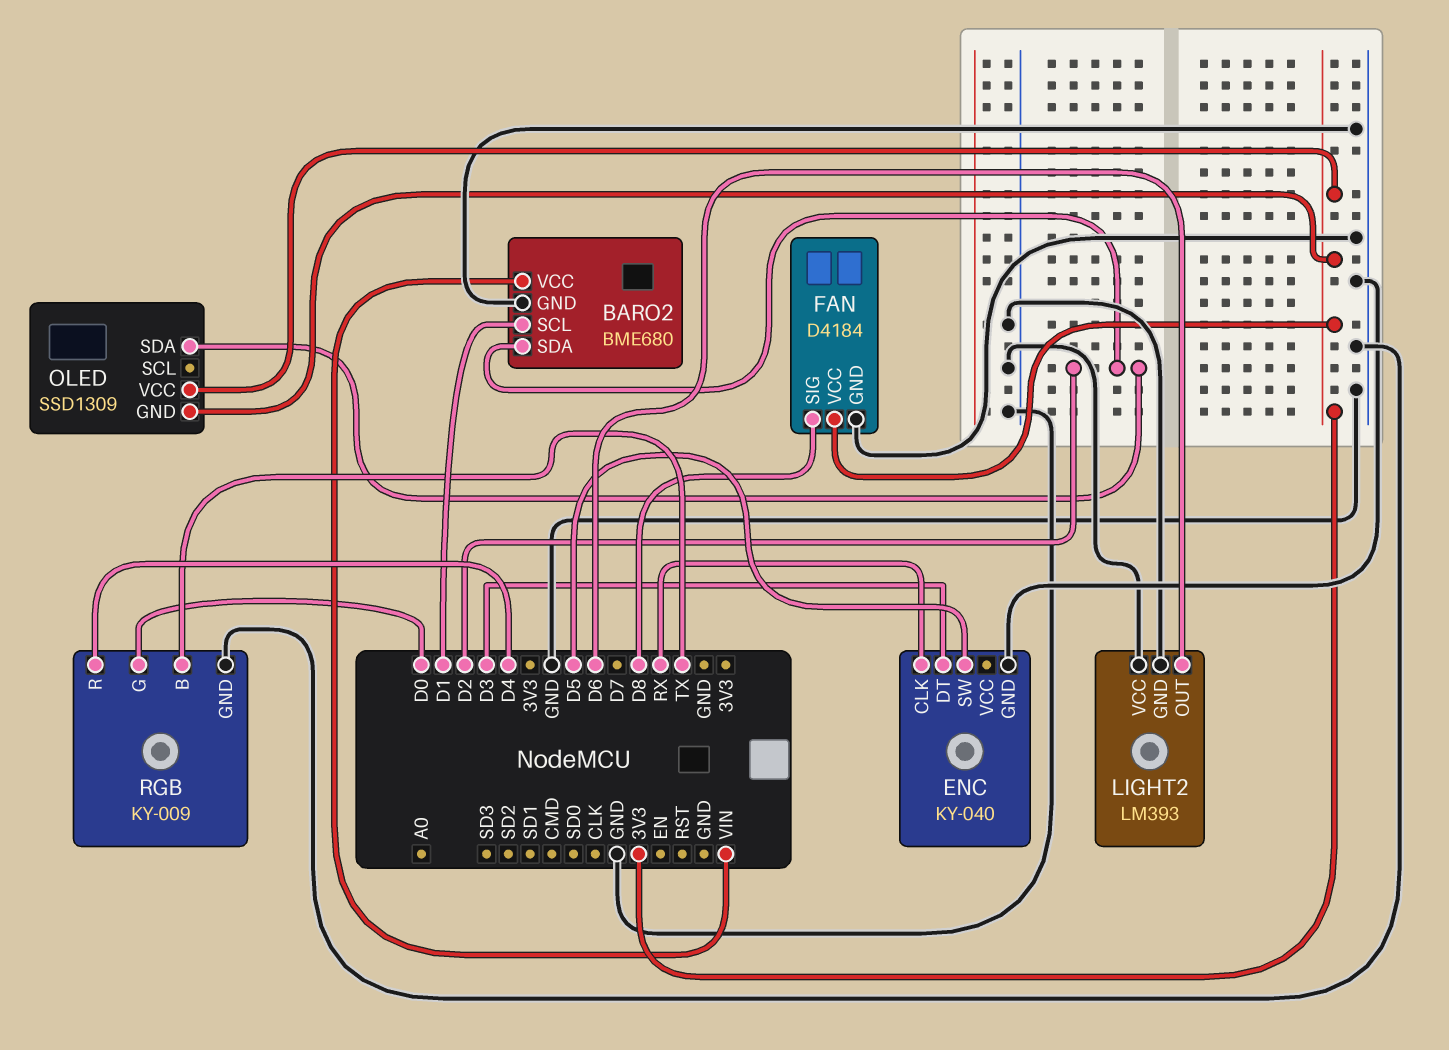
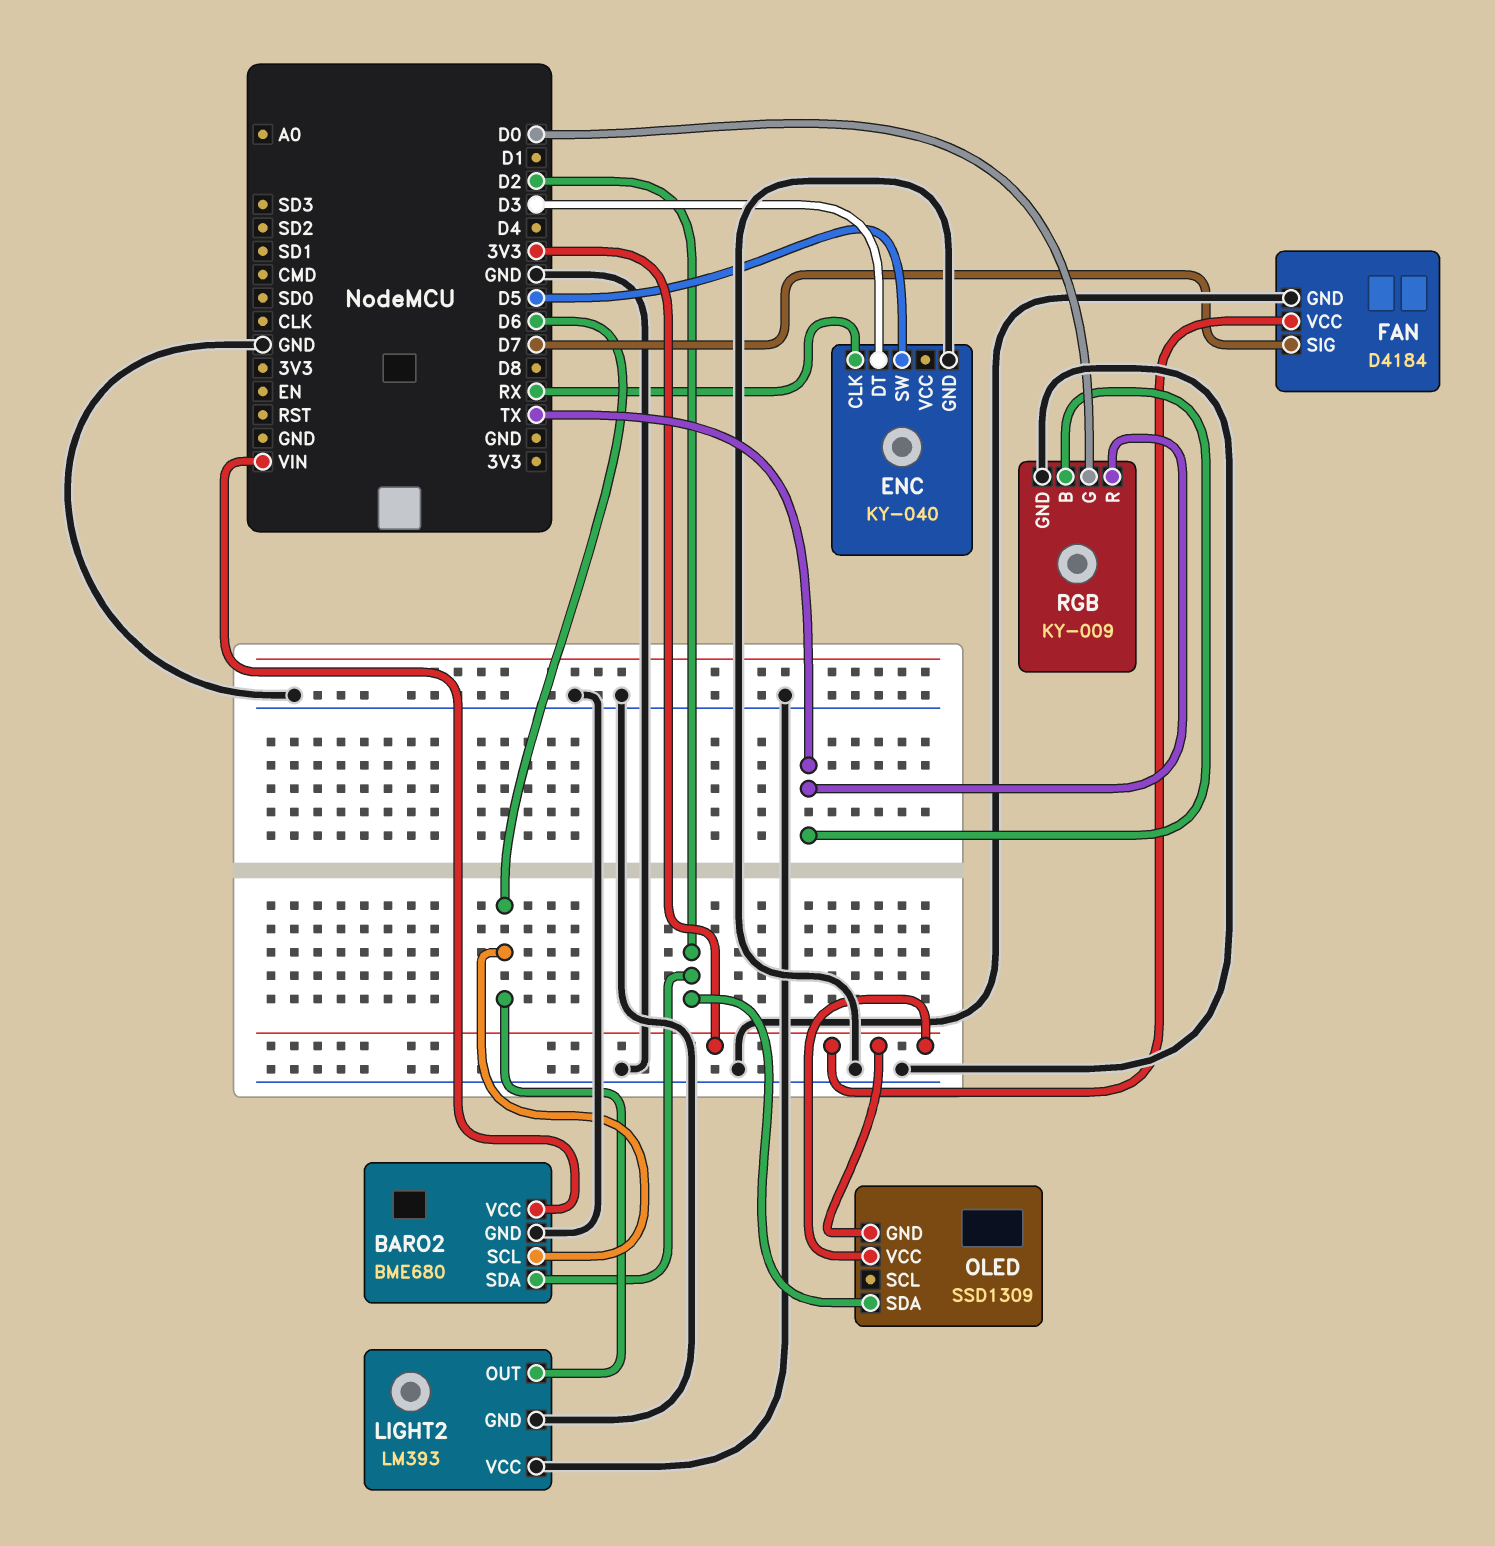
BARO2 pin SCL: D1 -> D6
FAN pin SIG: D8 -> D7
RGB pin R: D4 -> TX

